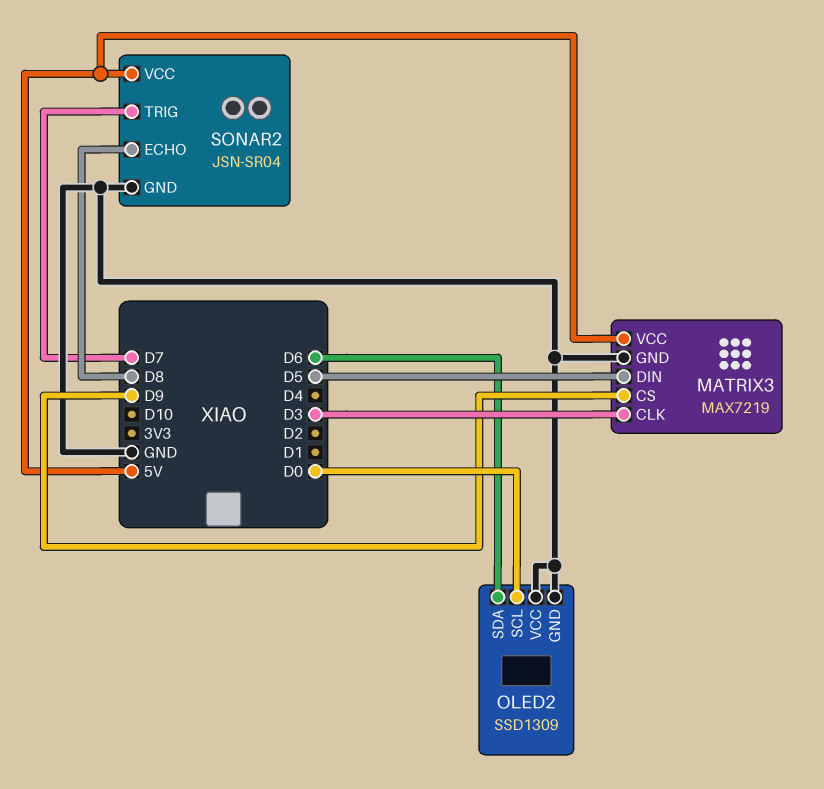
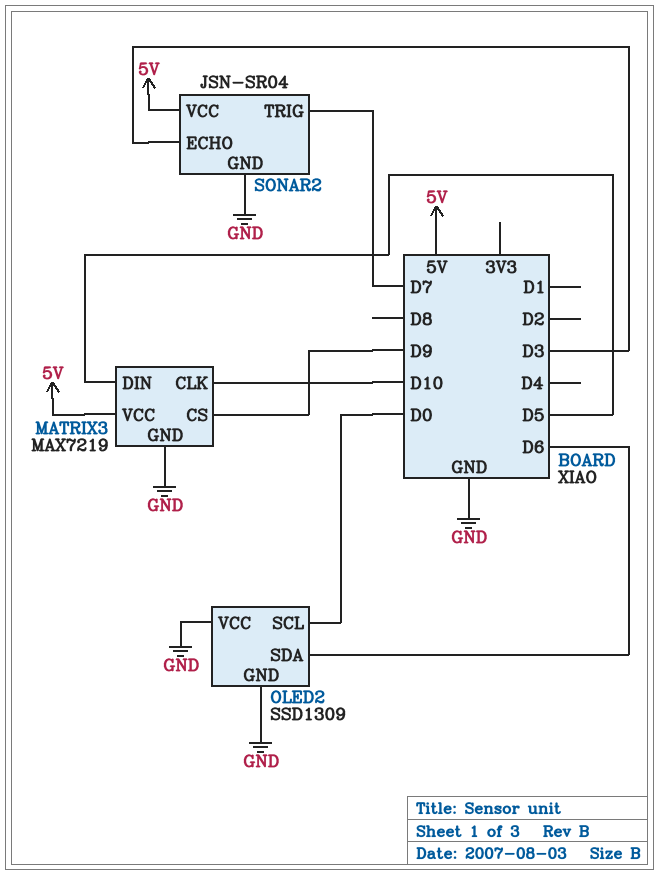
MATRIX3 pin CLK: D3 -> D10
SONAR2 pin ECHO: D8 -> D3

